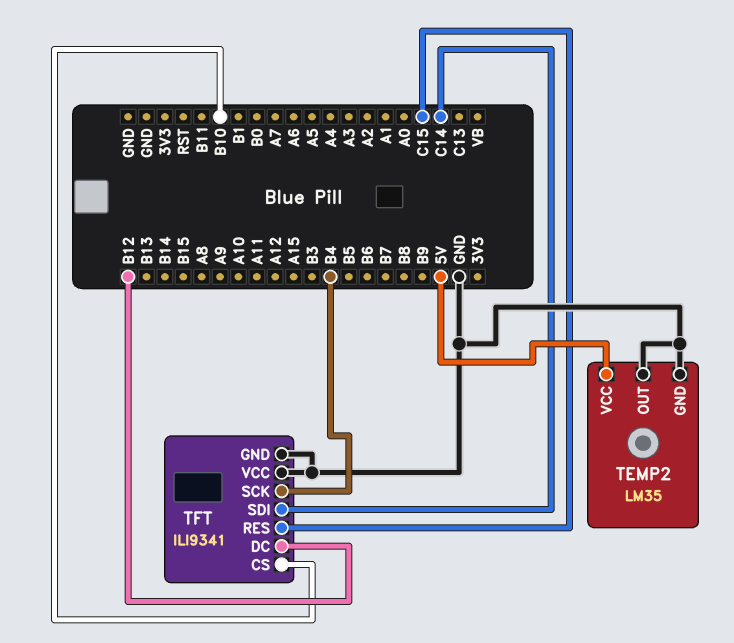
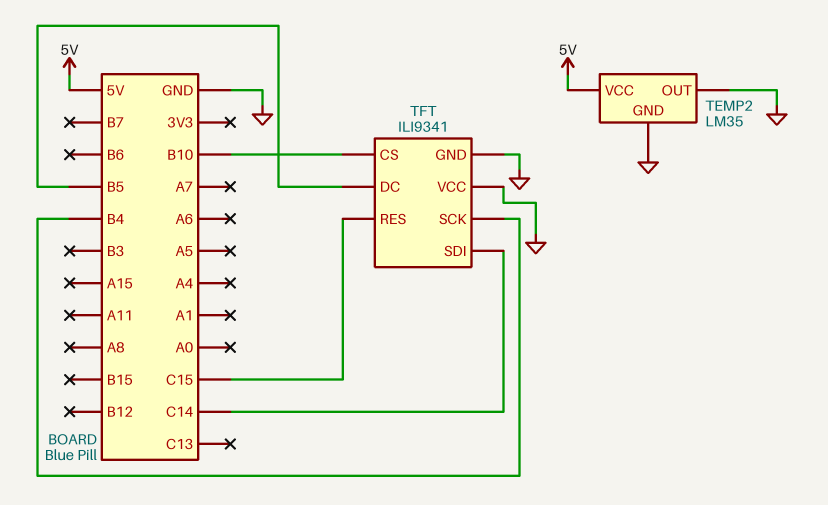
TFT pin DC: B12 -> B5

